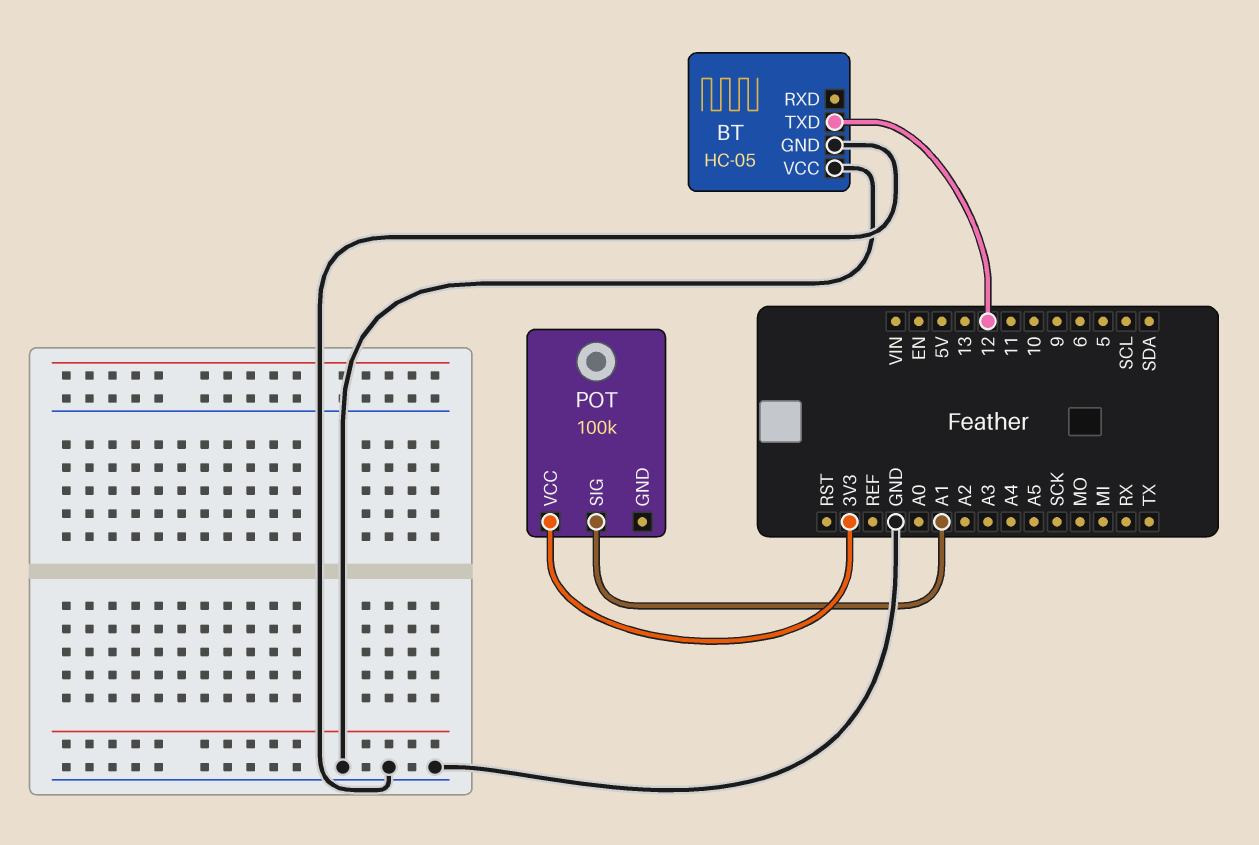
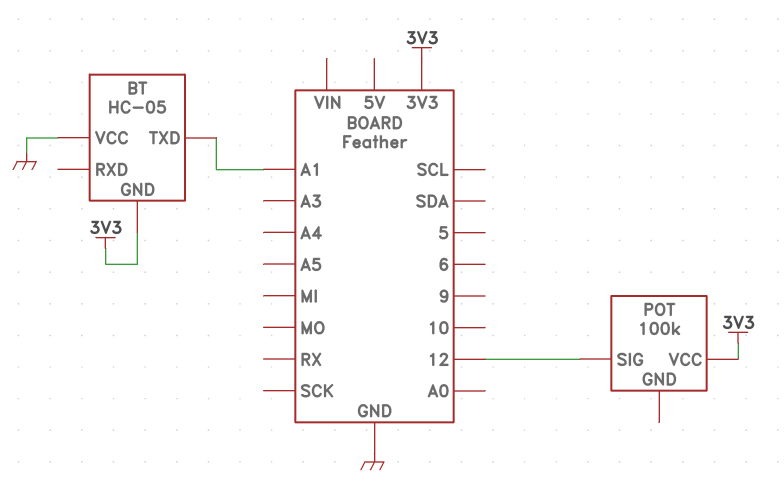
BT pin GND: GND -> 3V3
BT pin TXD: 12 -> A1
POT pin SIG: A1 -> 12

